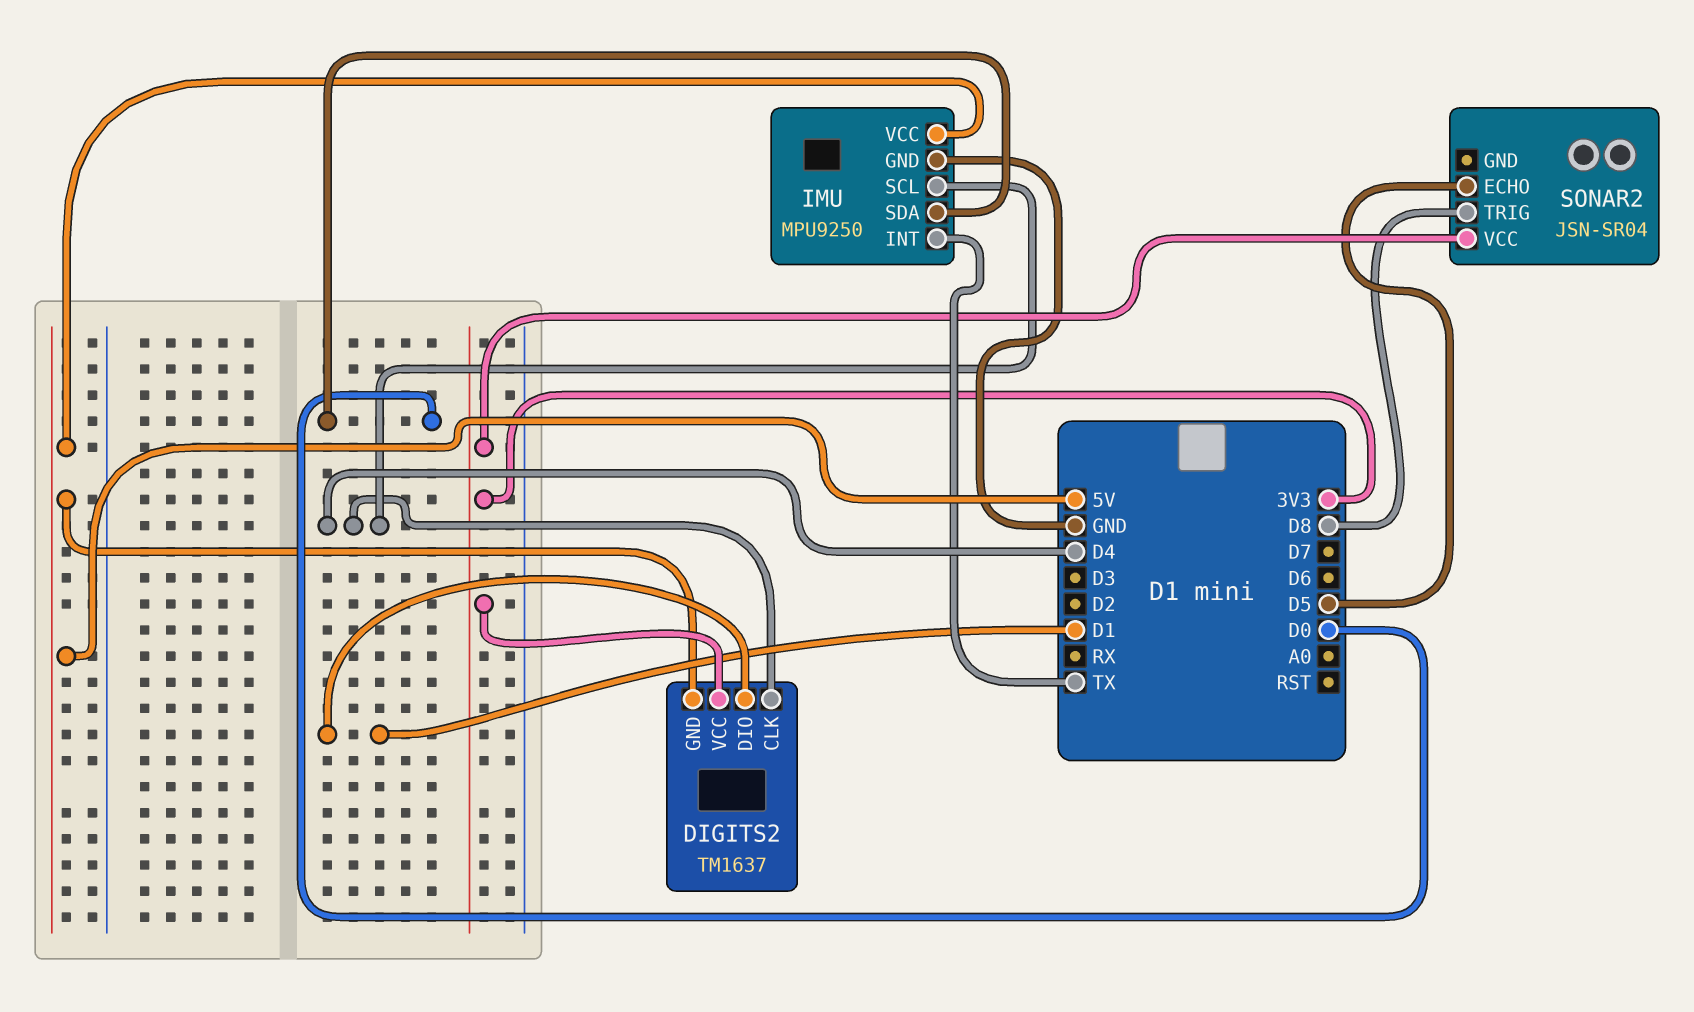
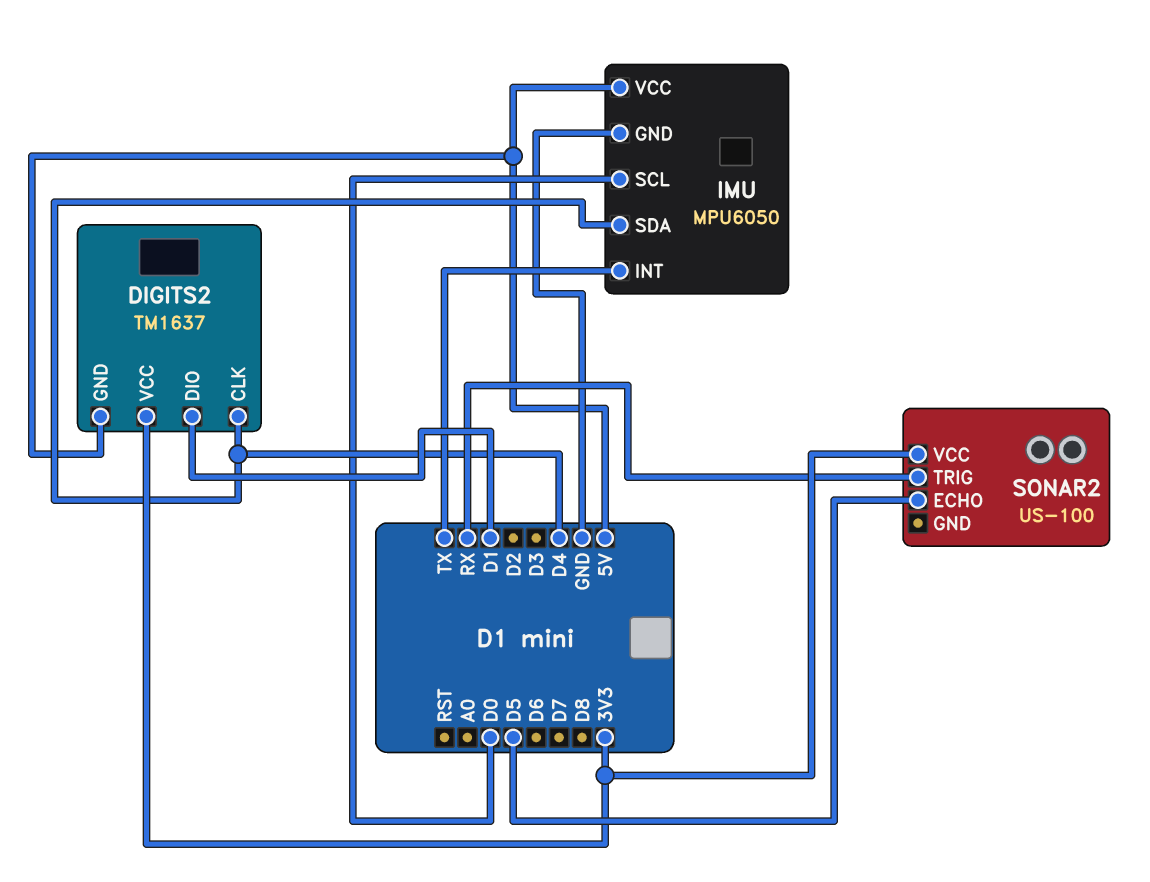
IMU: MPU9250 -> MPU6050
IMU pin SCL: D4 -> D0
IMU pin SDA: D0 -> D4
SONAR2: JSN-SR04 -> US-100
SONAR2 pin TRIG: D8 -> RX

